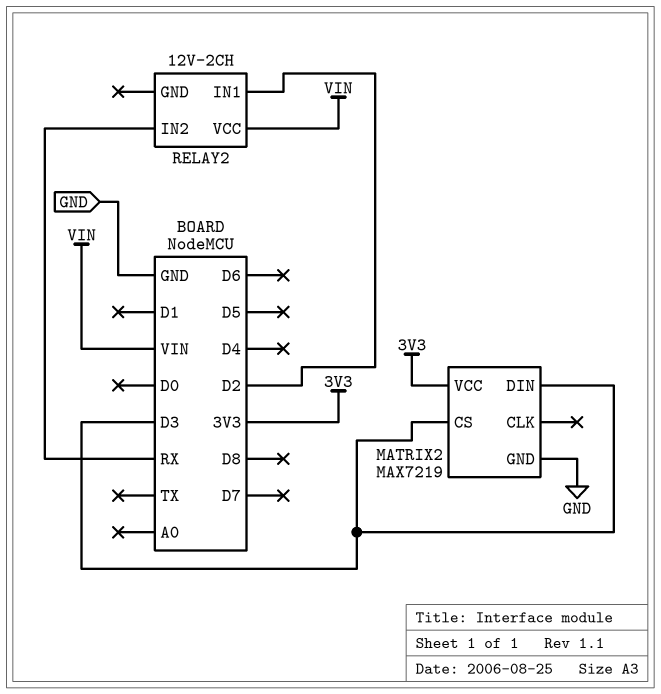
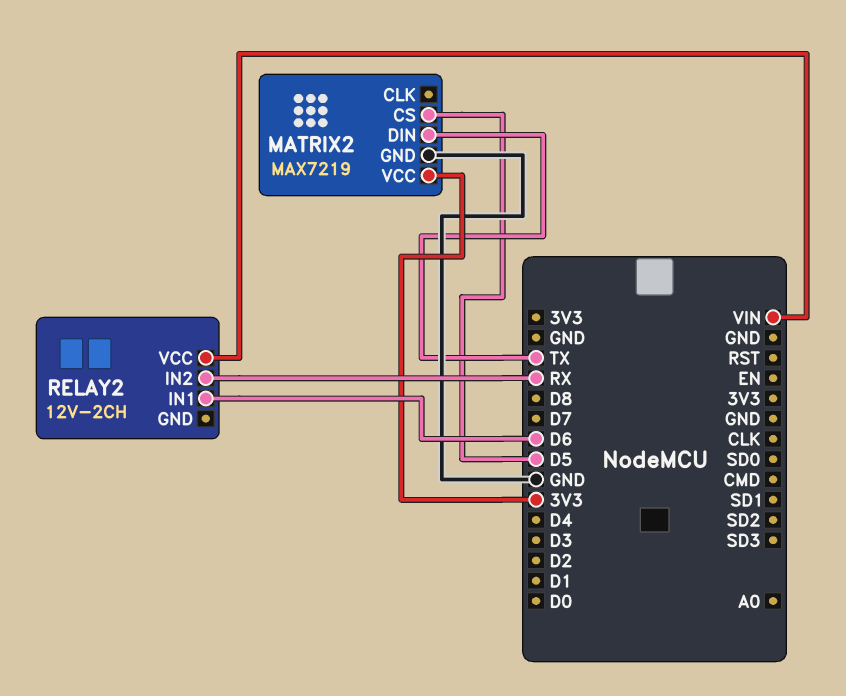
MATRIX2 pin CS: D3 -> D5
MATRIX2 pin DIN: D3 -> TX
RELAY2 pin IN1: D2 -> D6

